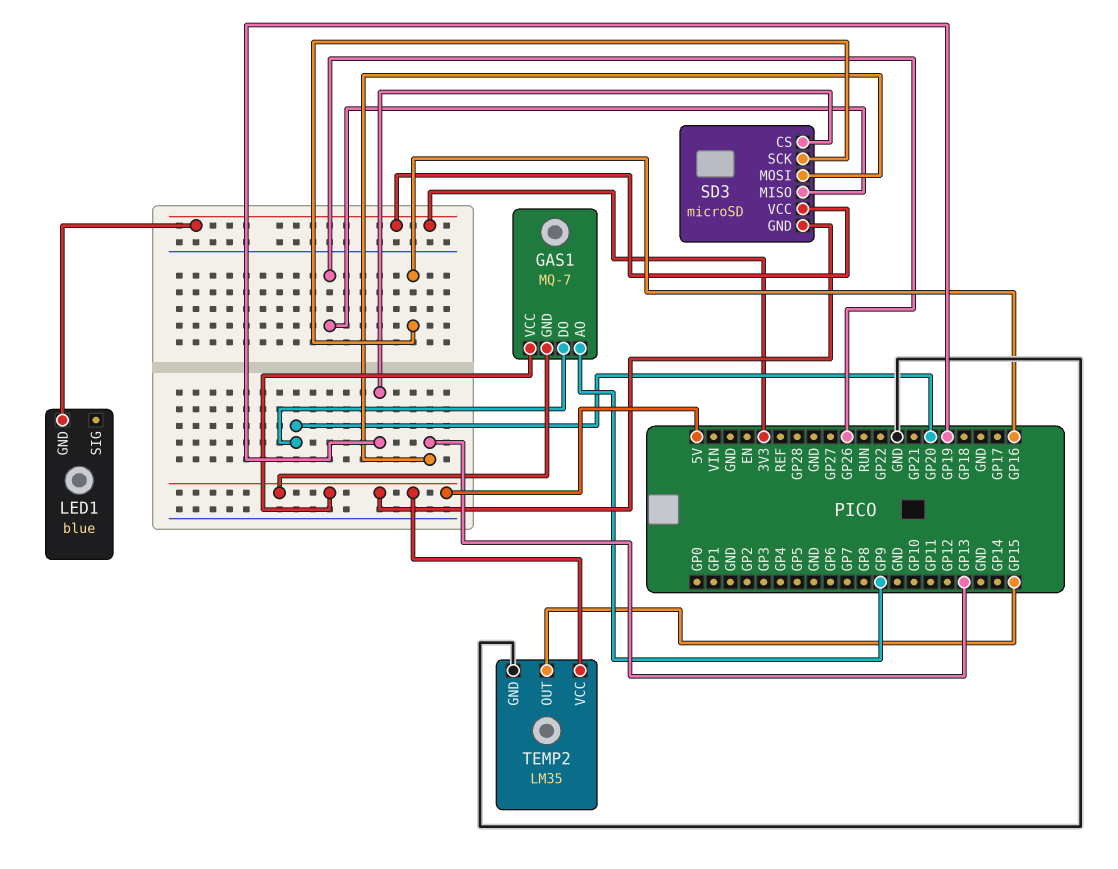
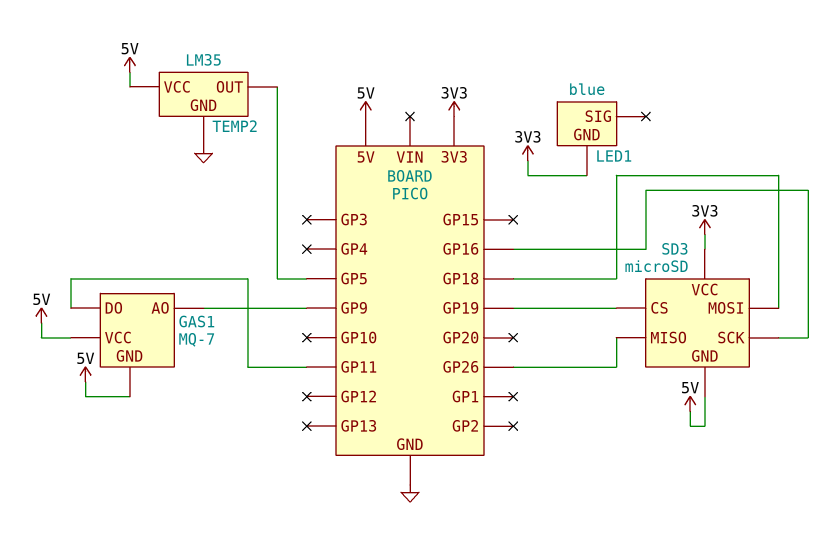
GAS1 pin DO: GP20 -> GP11
SD3 pin MOSI: GP13 -> GP18
TEMP2 pin OUT: GP15 -> GP5

